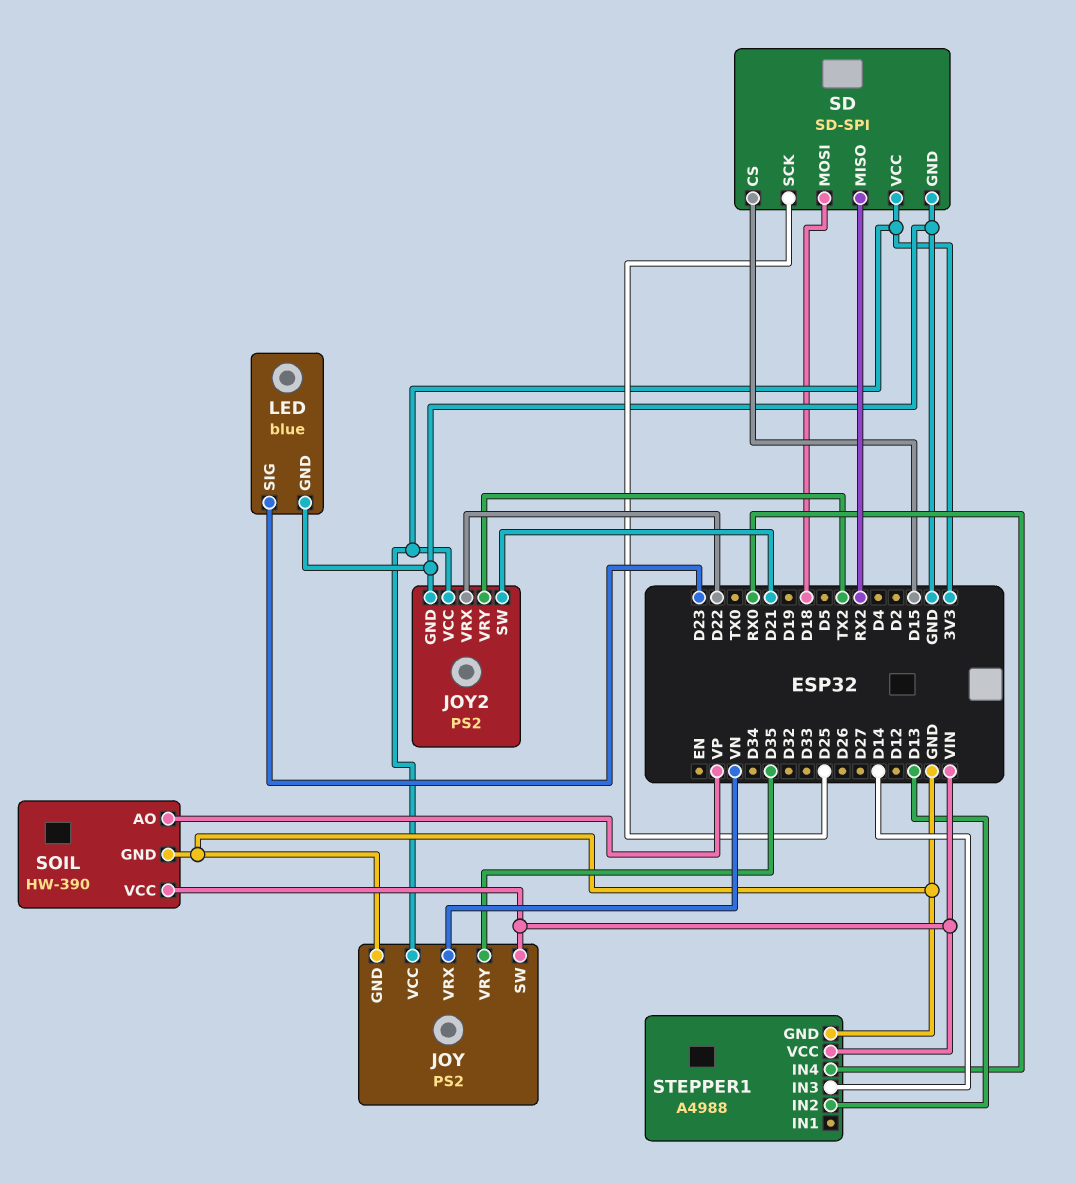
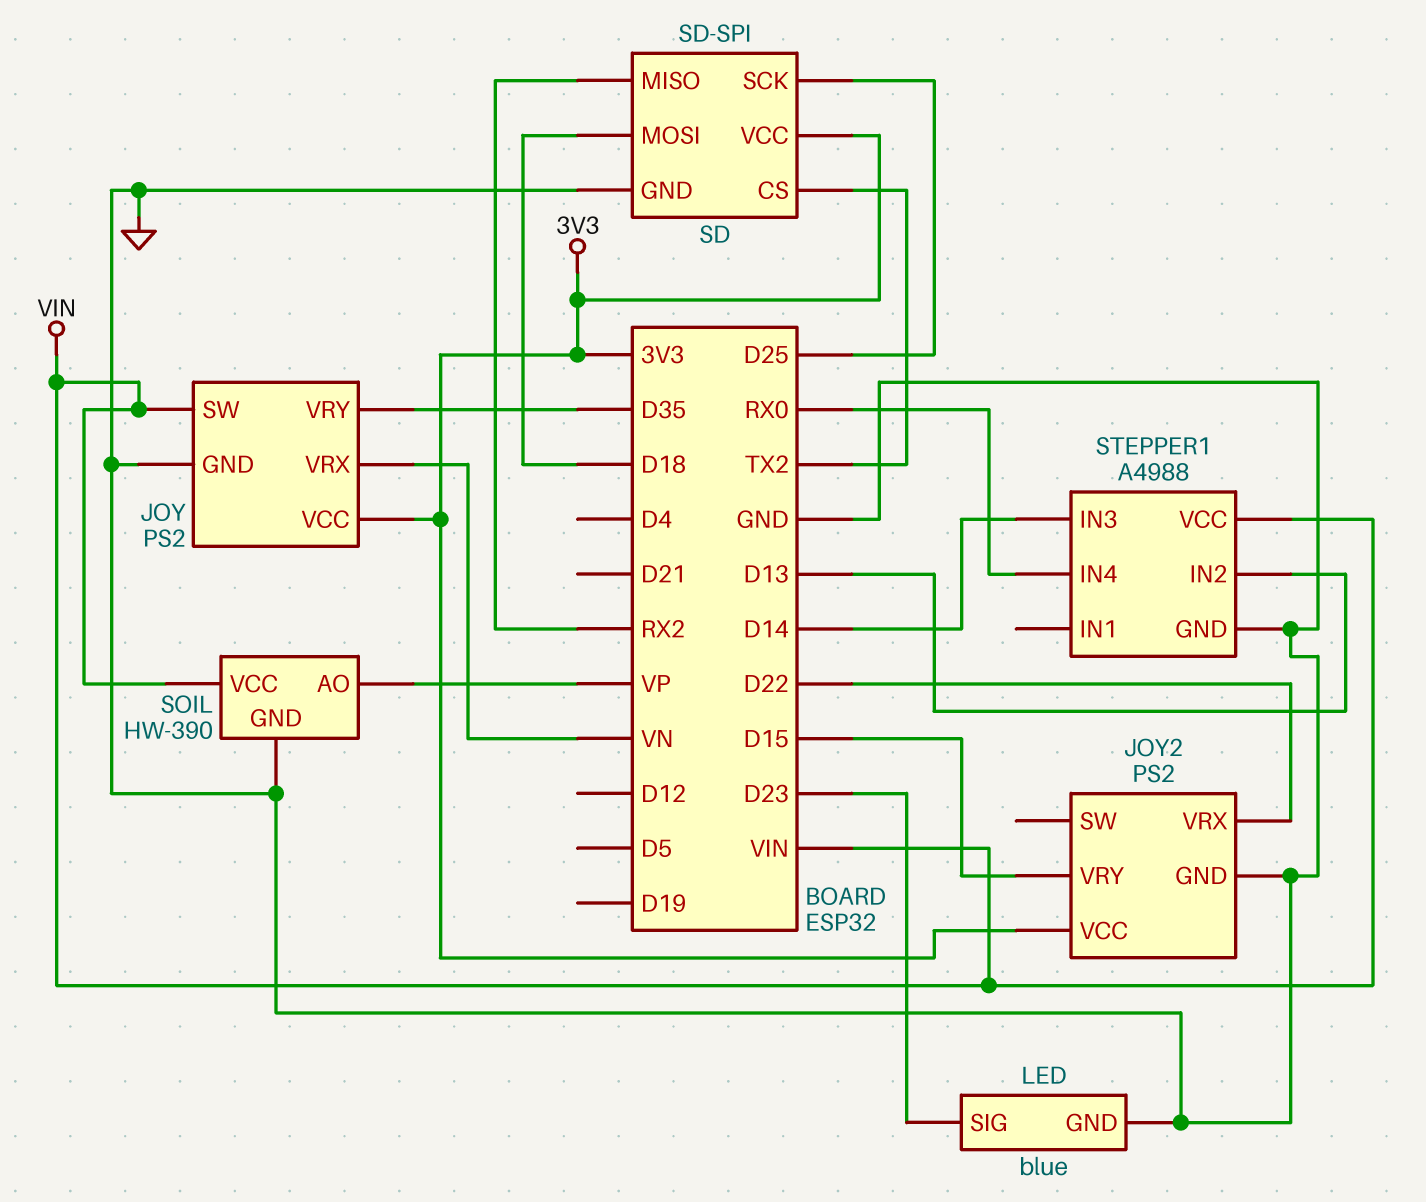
JOY2 pin SW: D21 -> none
JOY2 pin VRY: TX2 -> D15
SD pin CS: D15 -> TX2

